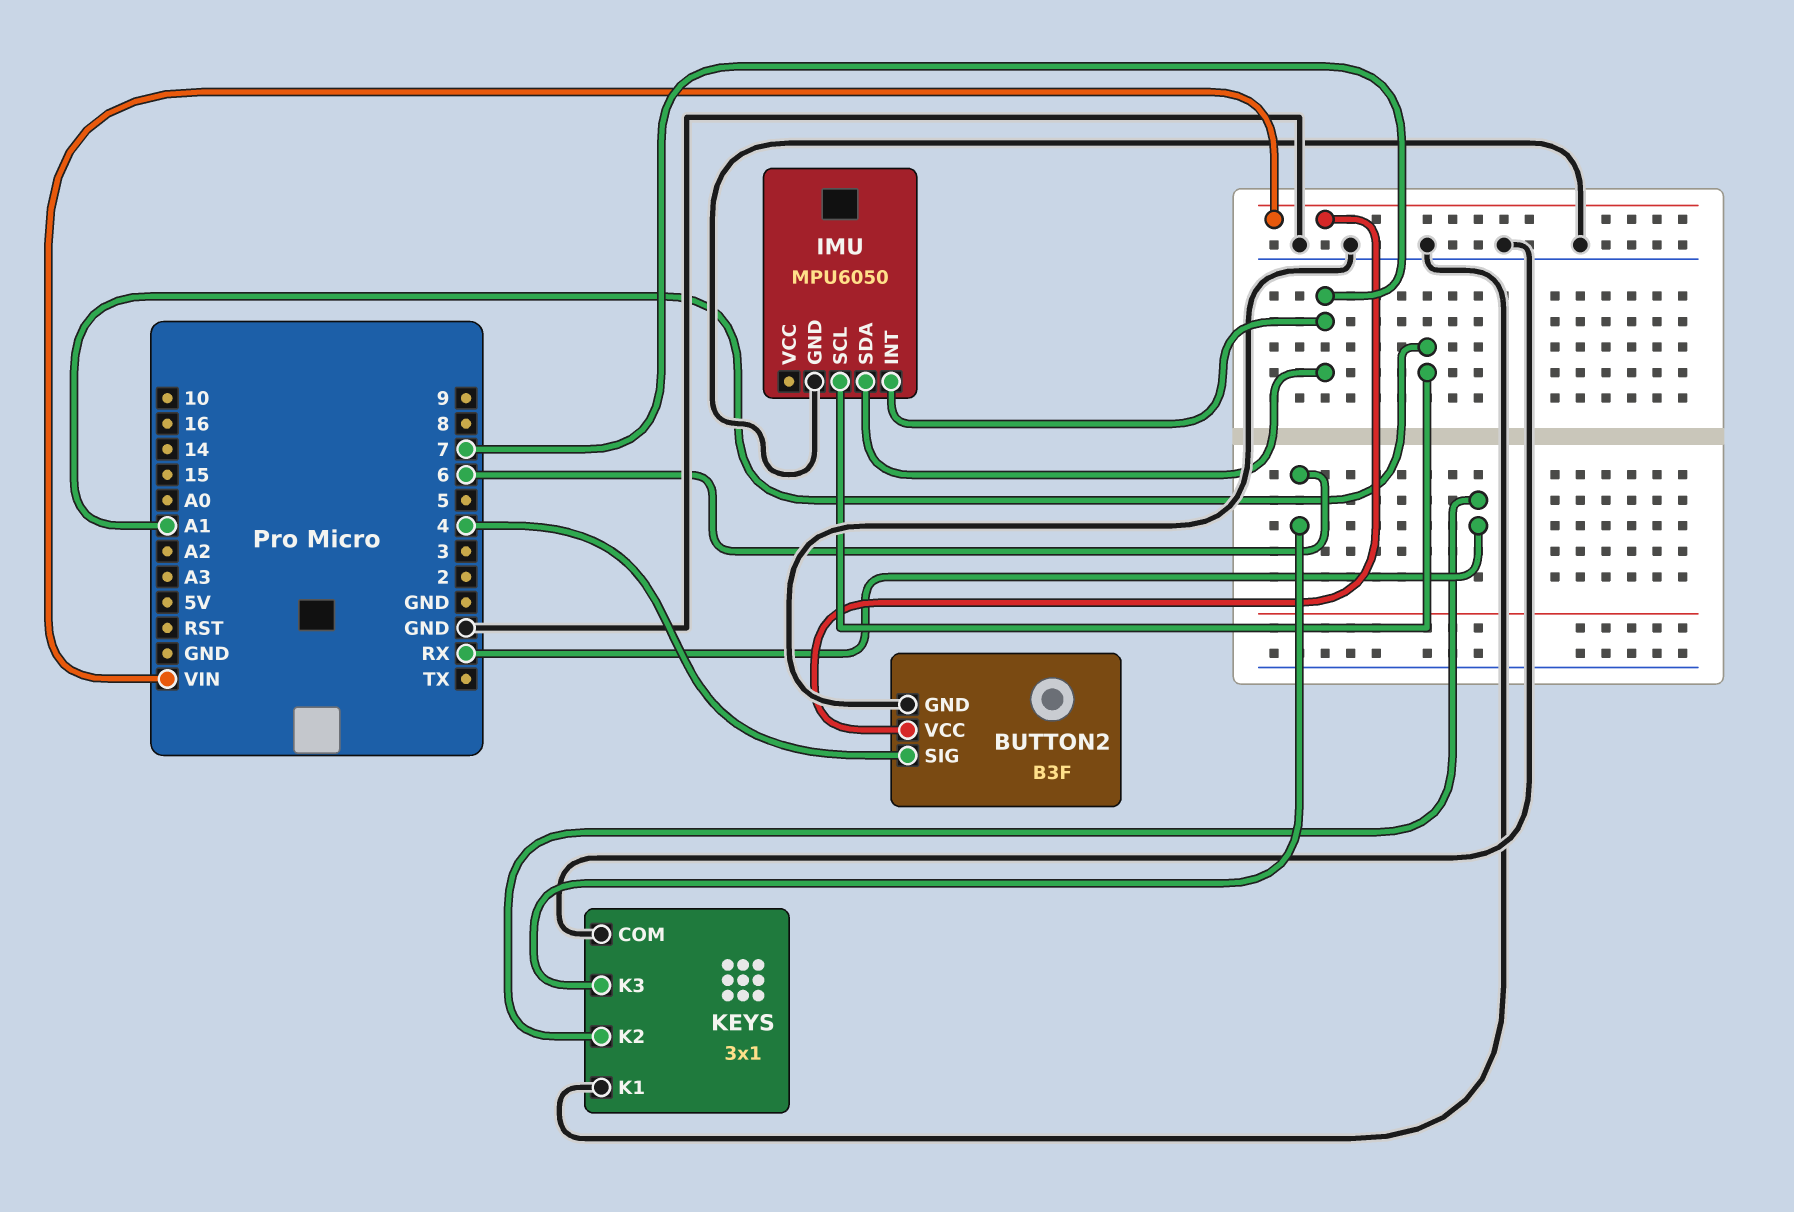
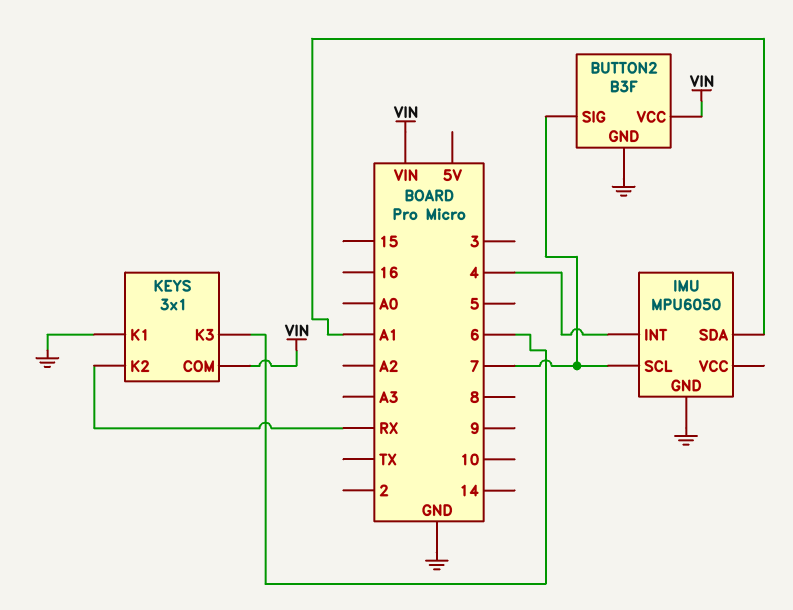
BUTTON2 pin SIG: 4 -> 7
IMU pin INT: 7 -> 4
IMU pin SCL: A1 -> 7
IMU pin SDA: 7 -> A1
KEYS pin COM: GND -> VIN

